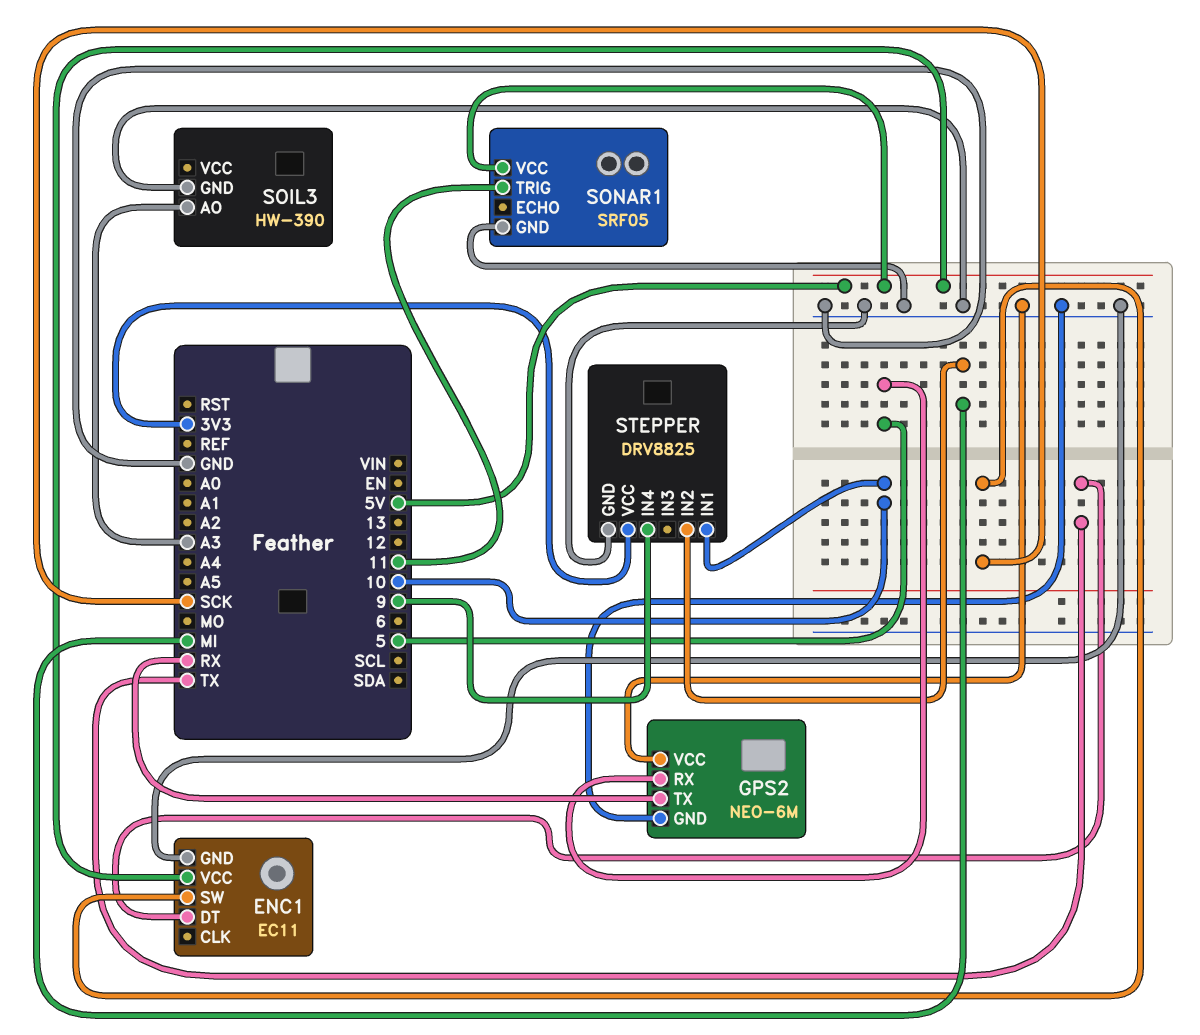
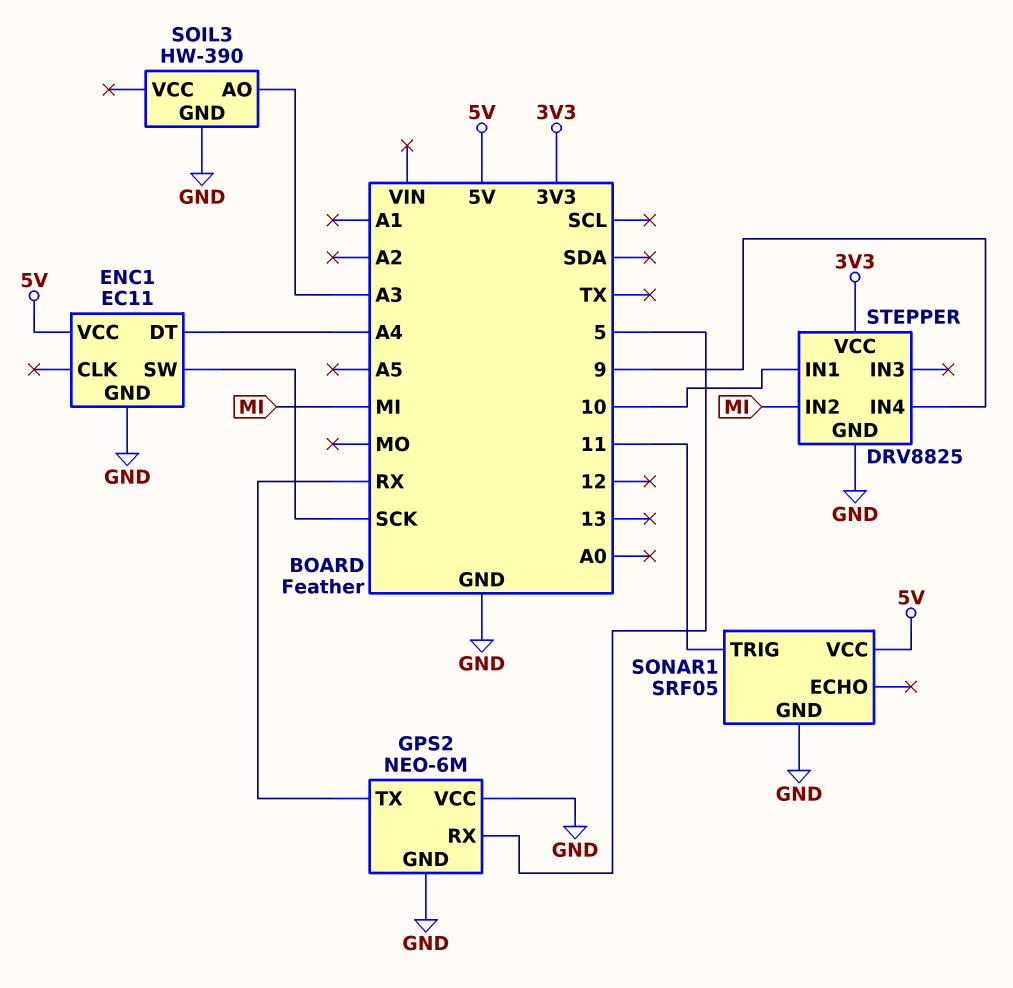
ENC1 pin DT: TX -> A4

